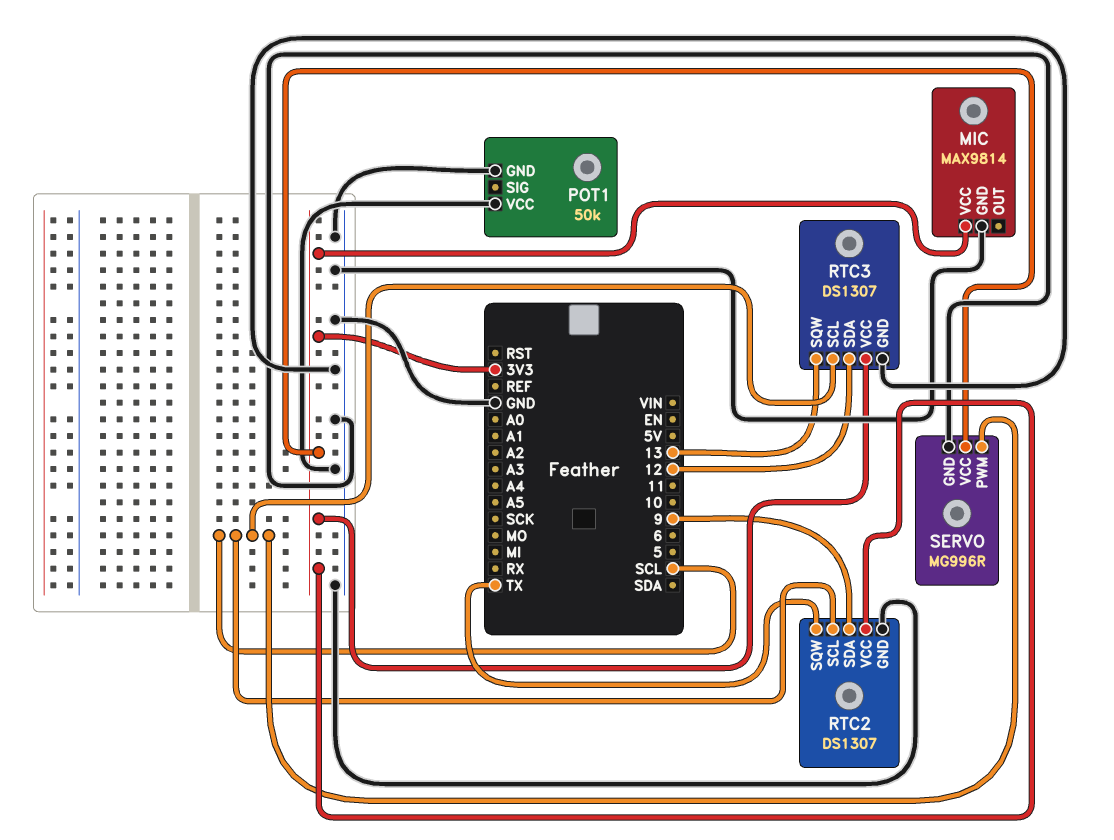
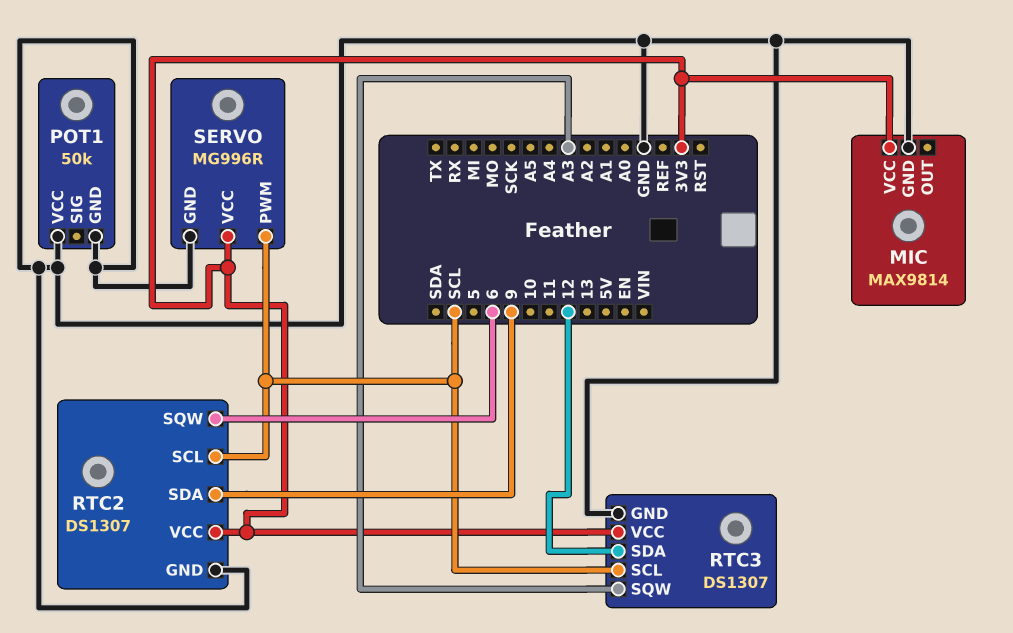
RTC2 pin SQW: TX -> 6
RTC3 pin SQW: 13 -> A3

